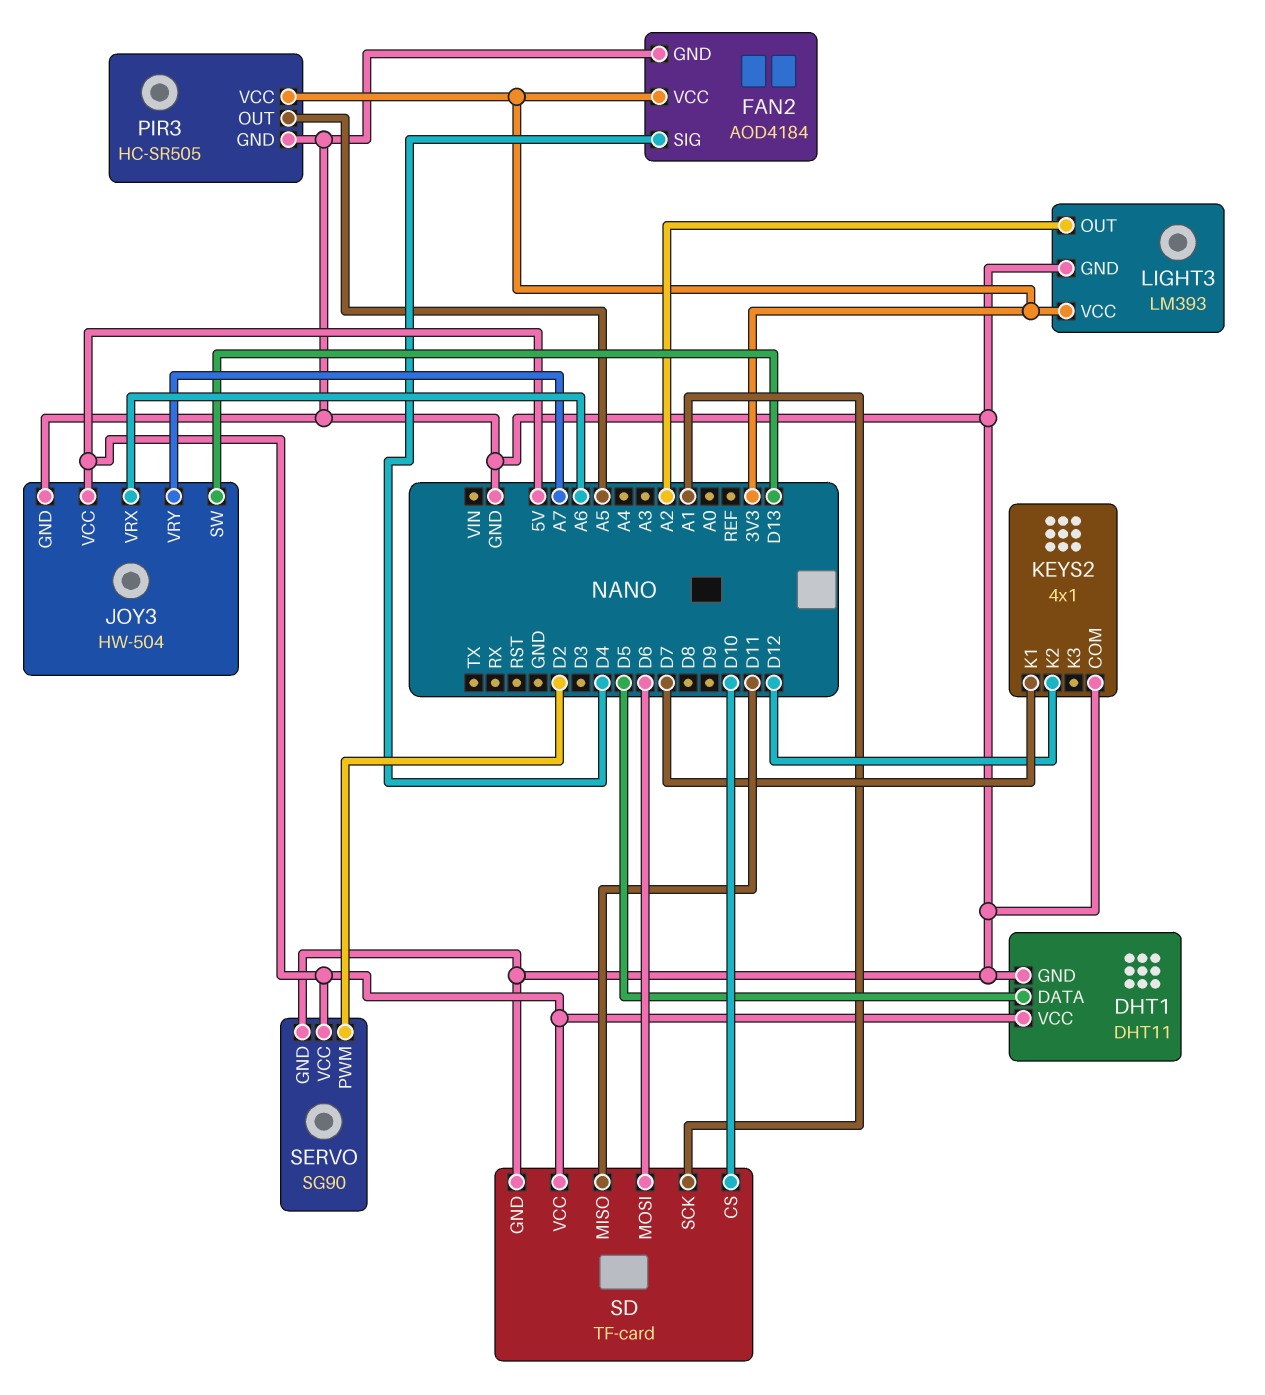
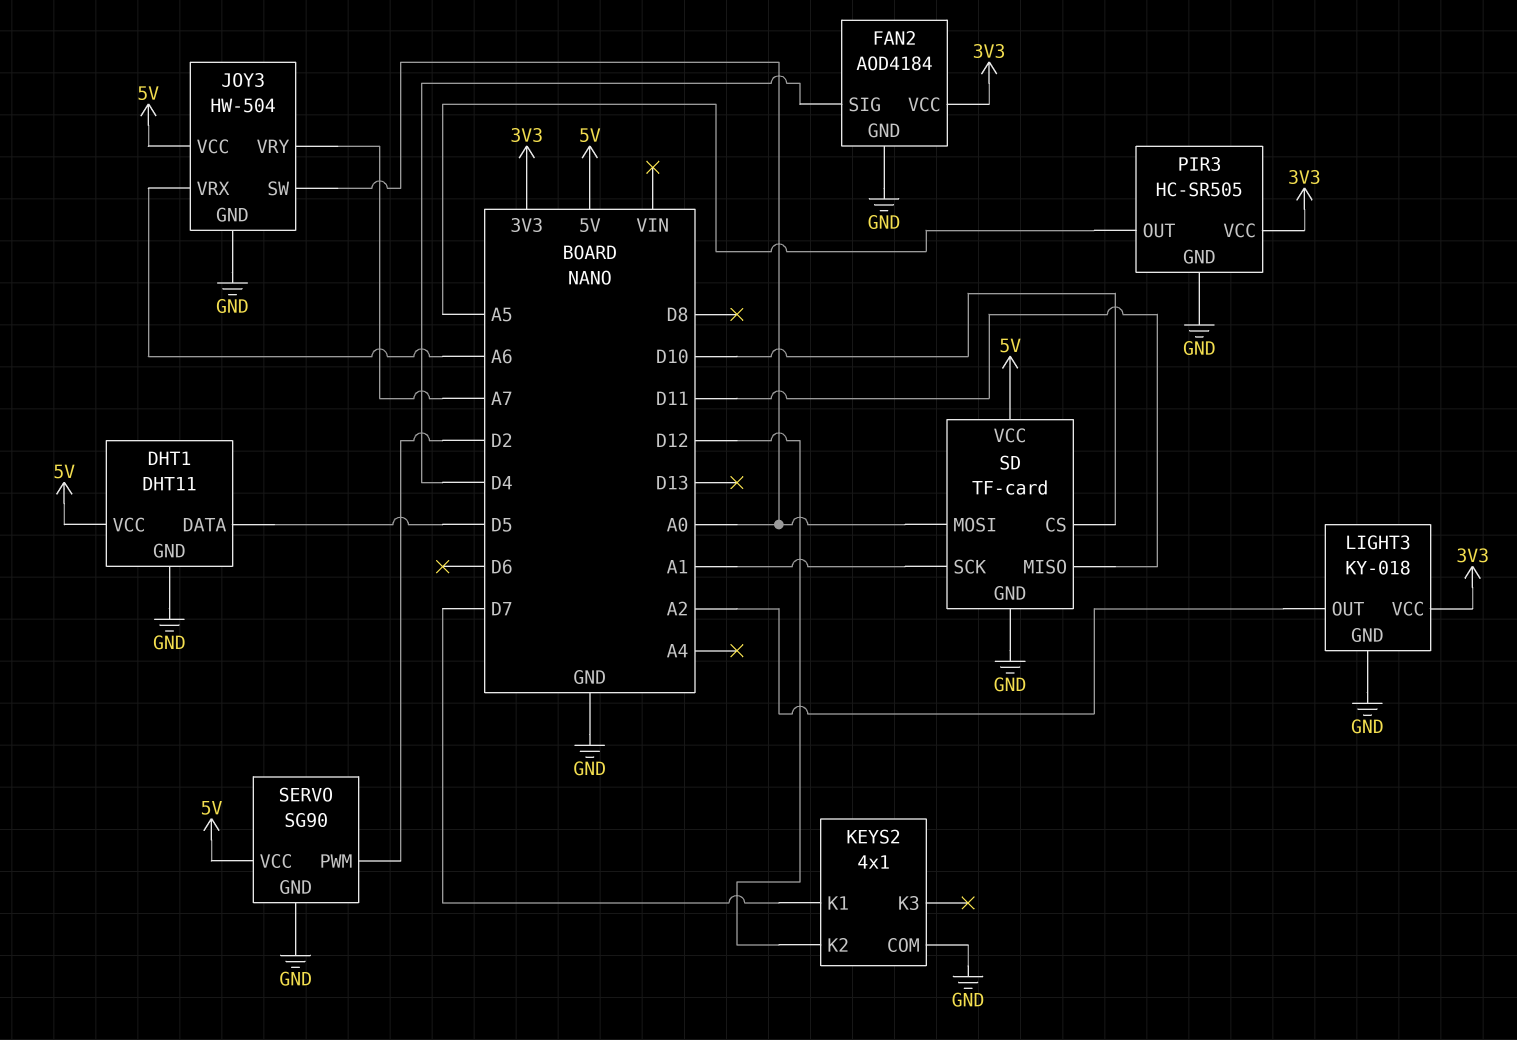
JOY3 pin SW: D13 -> A0
LIGHT3: LM393 -> KY-018
SD pin MOSI: D6 -> A0

